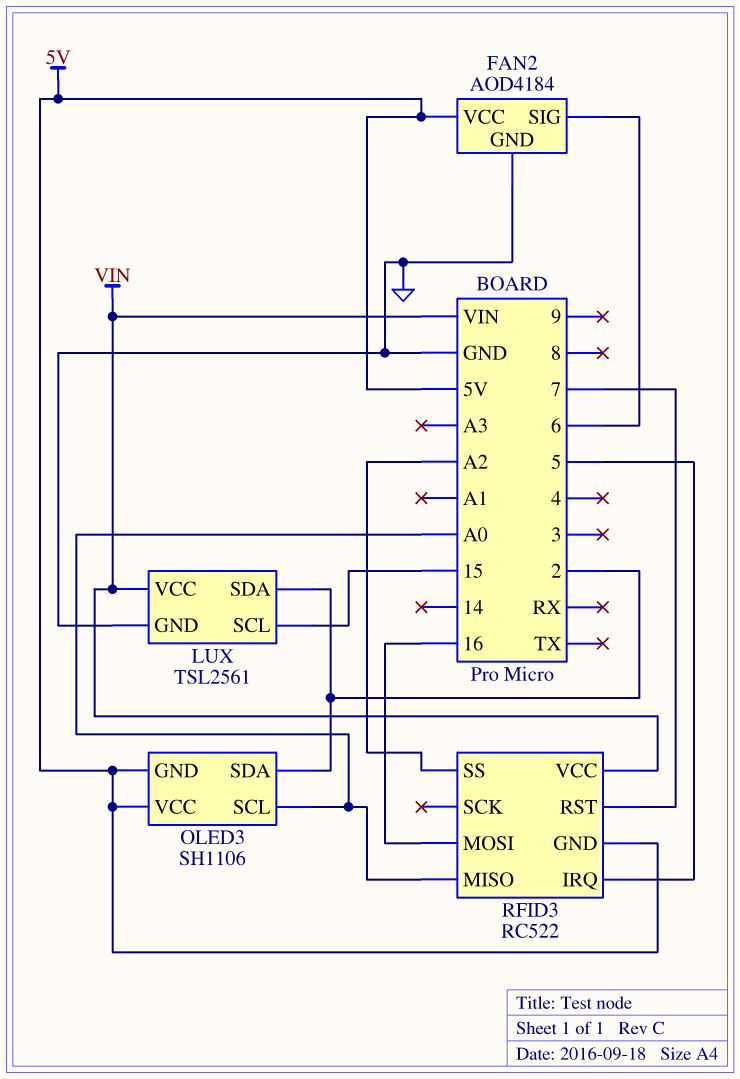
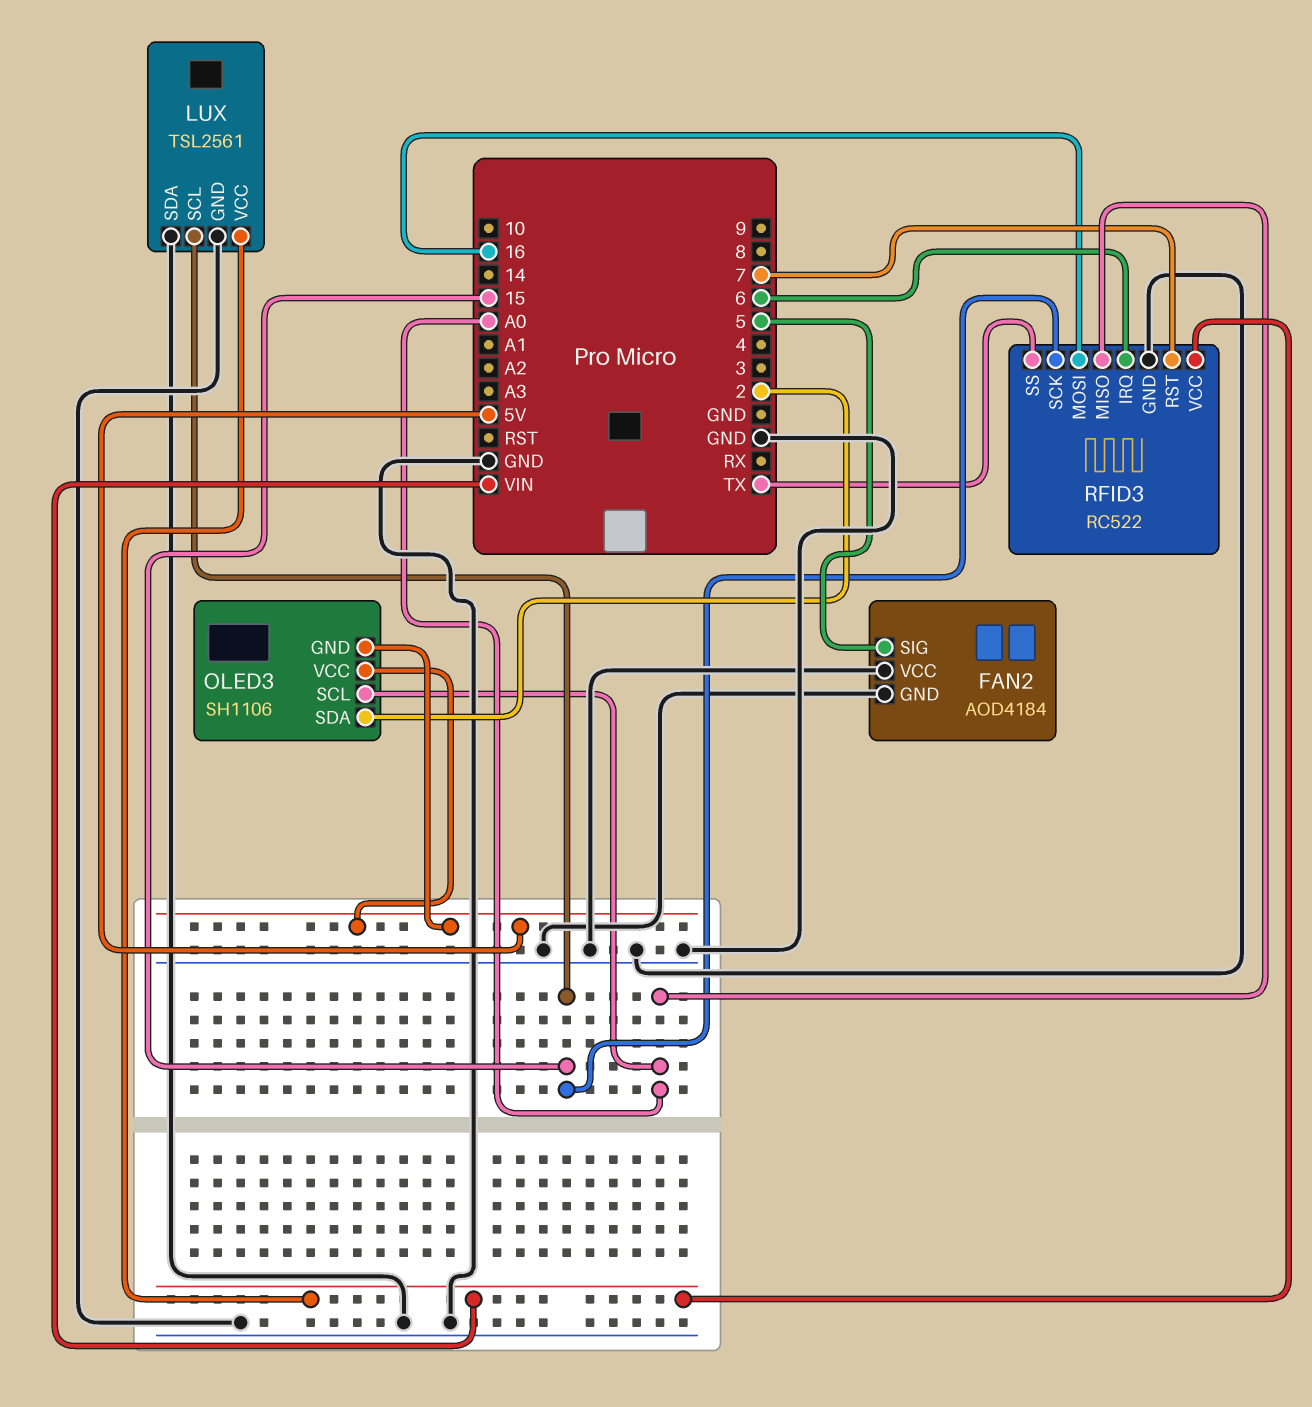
FAN2 pin SIG: 6 -> 5
FAN2 pin VCC: 5V -> GND
LUX pin SDA: 2 -> GND
RFID3 pin GND: 5V -> GND
RFID3 pin IRQ: 5 -> 6
RFID3 pin SCK: none -> 15
RFID3 pin SS: A2 -> TX

